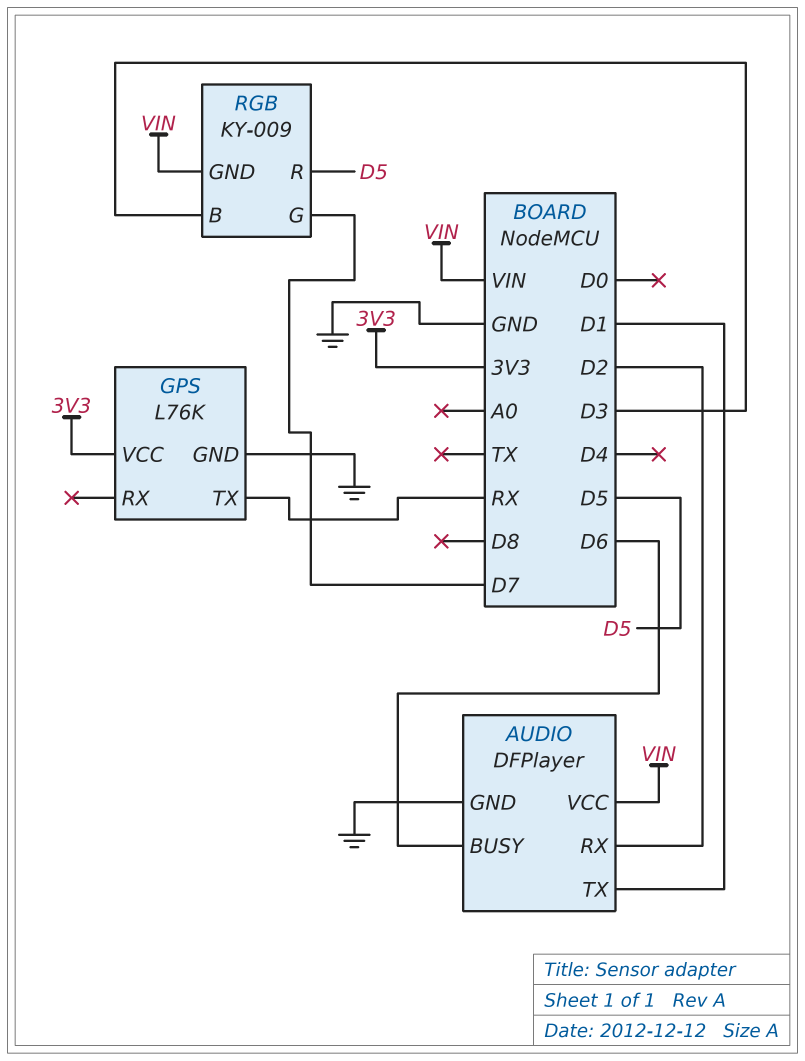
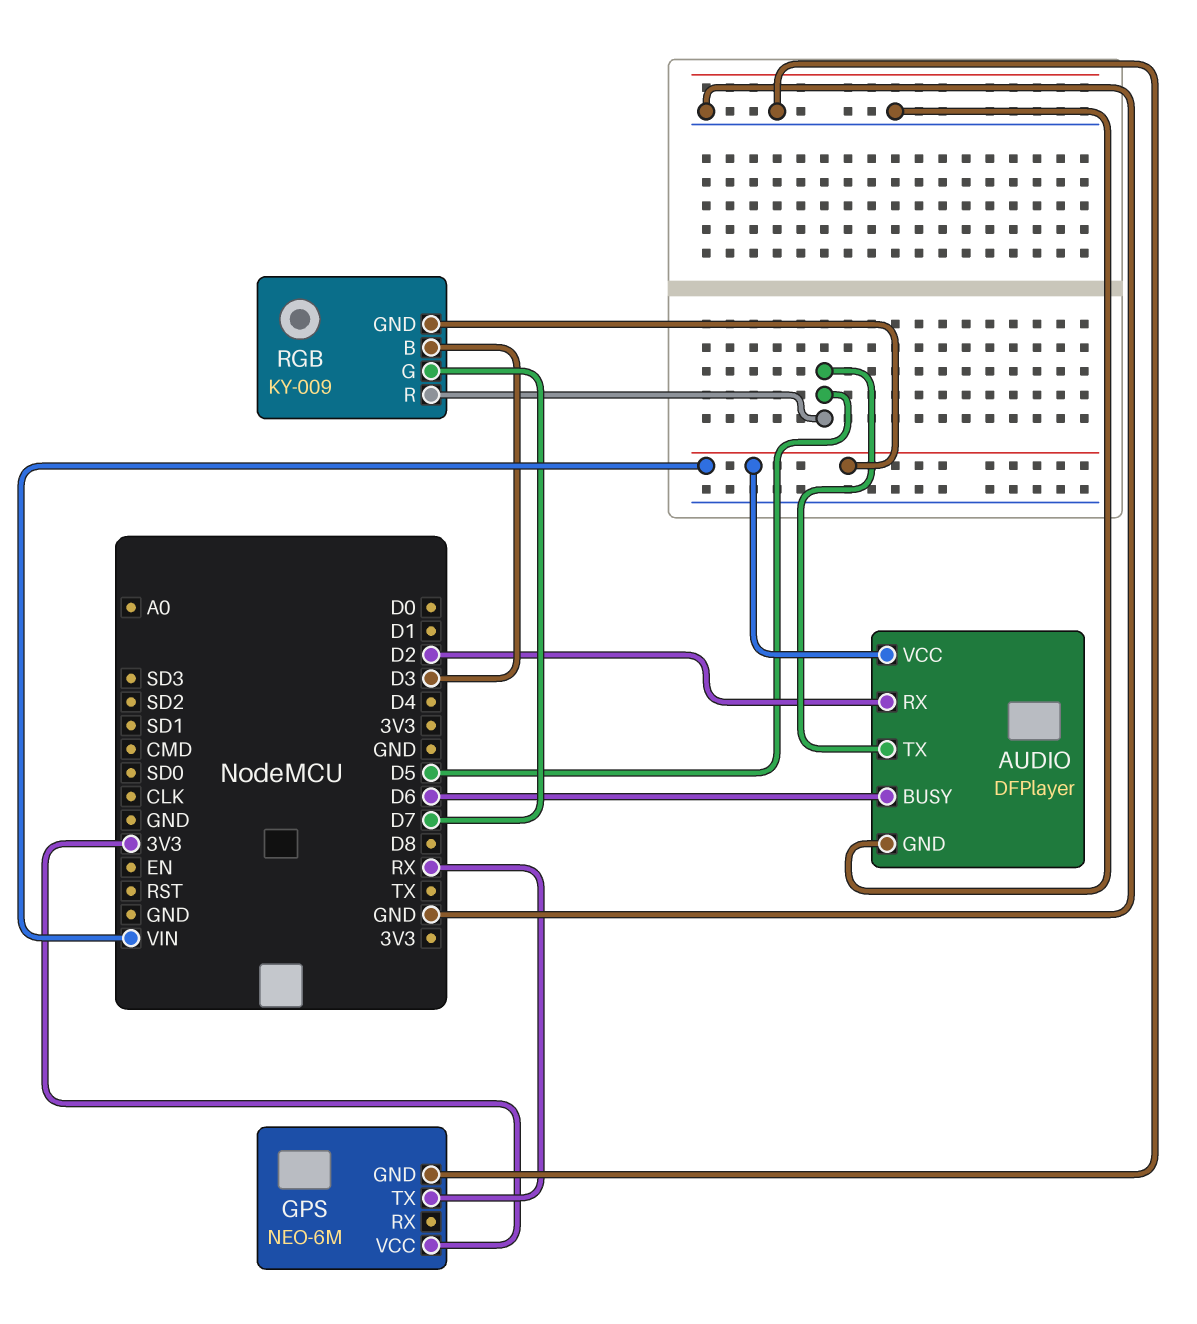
AUDIO pin TX: D1 -> D5
GPS: L76K -> NEO-6M

